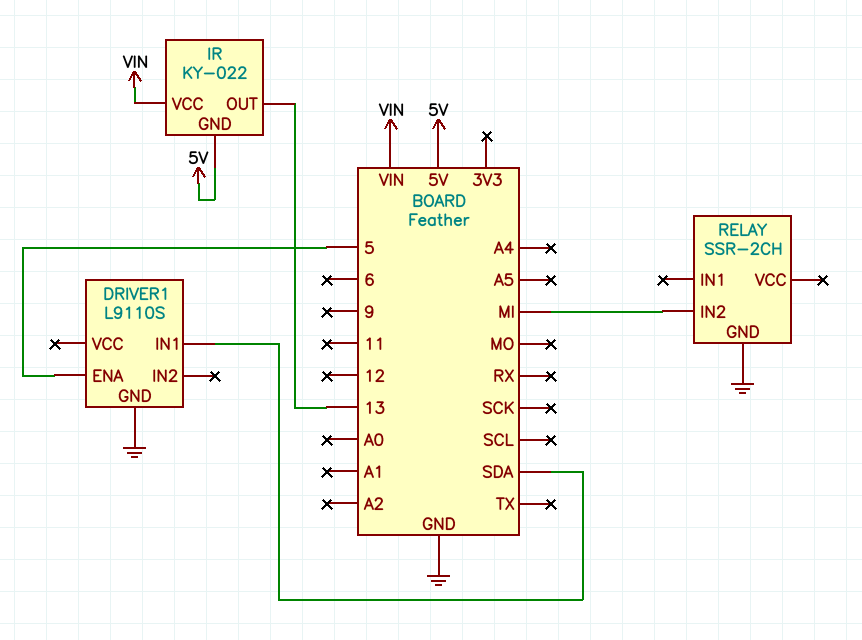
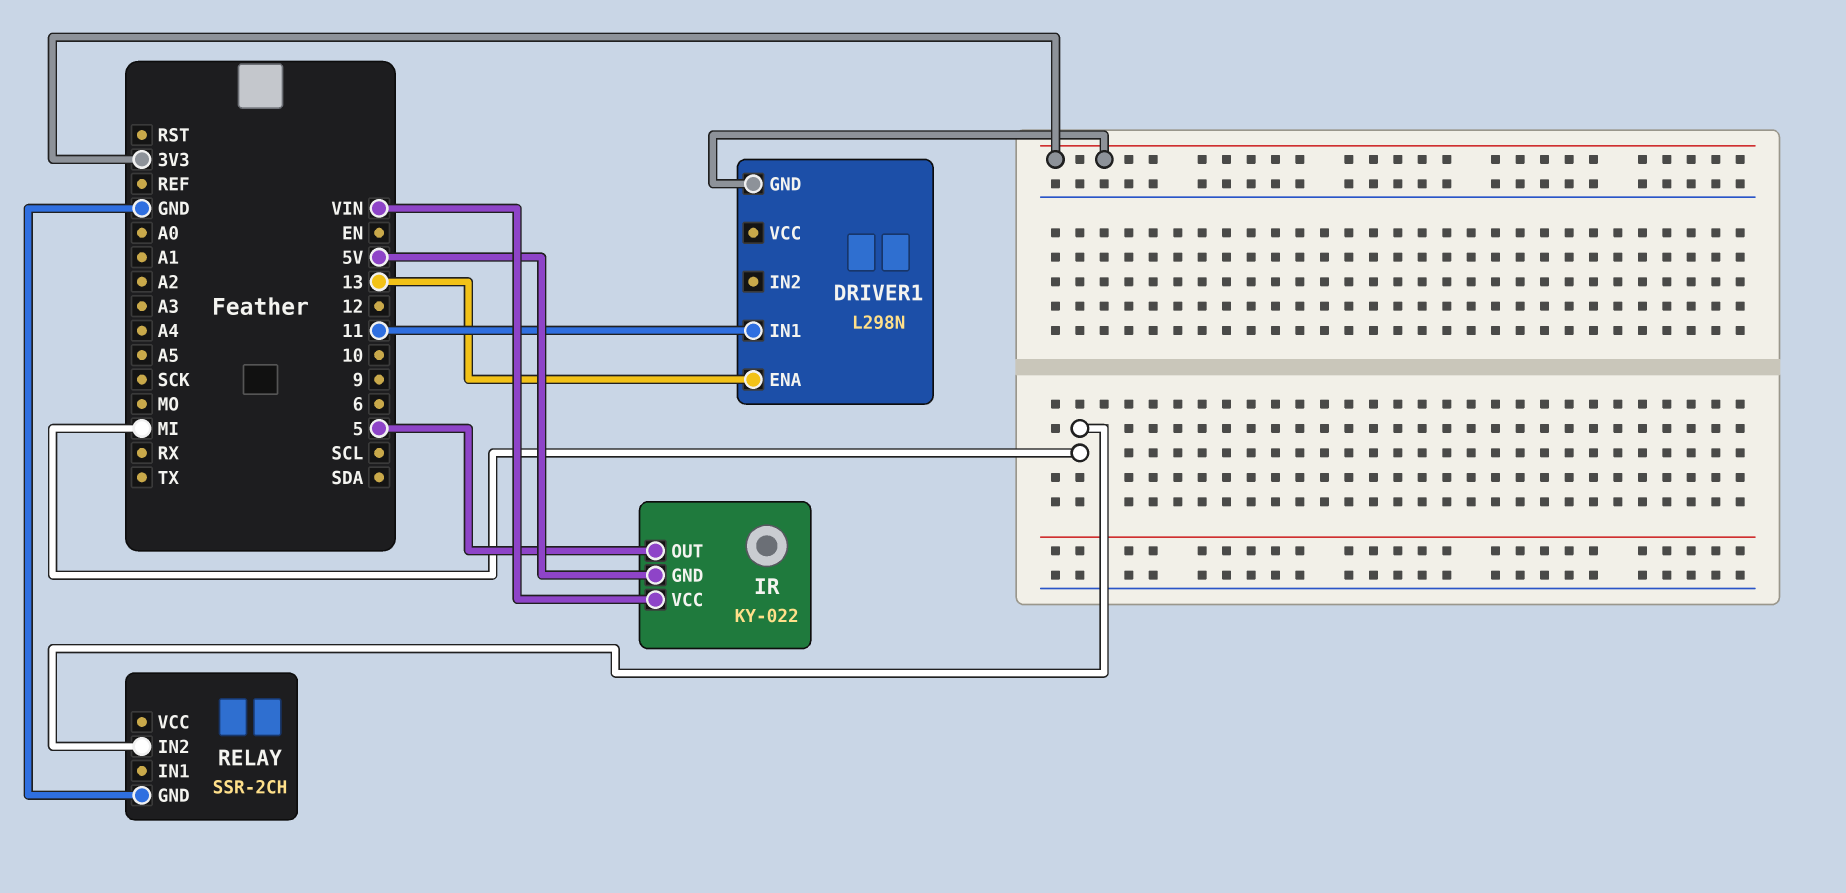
DRIVER1: L9110S -> L298N
DRIVER1 pin ENA: 5 -> 13
DRIVER1 pin GND: GND -> 3V3
DRIVER1 pin IN1: SDA -> 11
IR pin OUT: 13 -> 5

